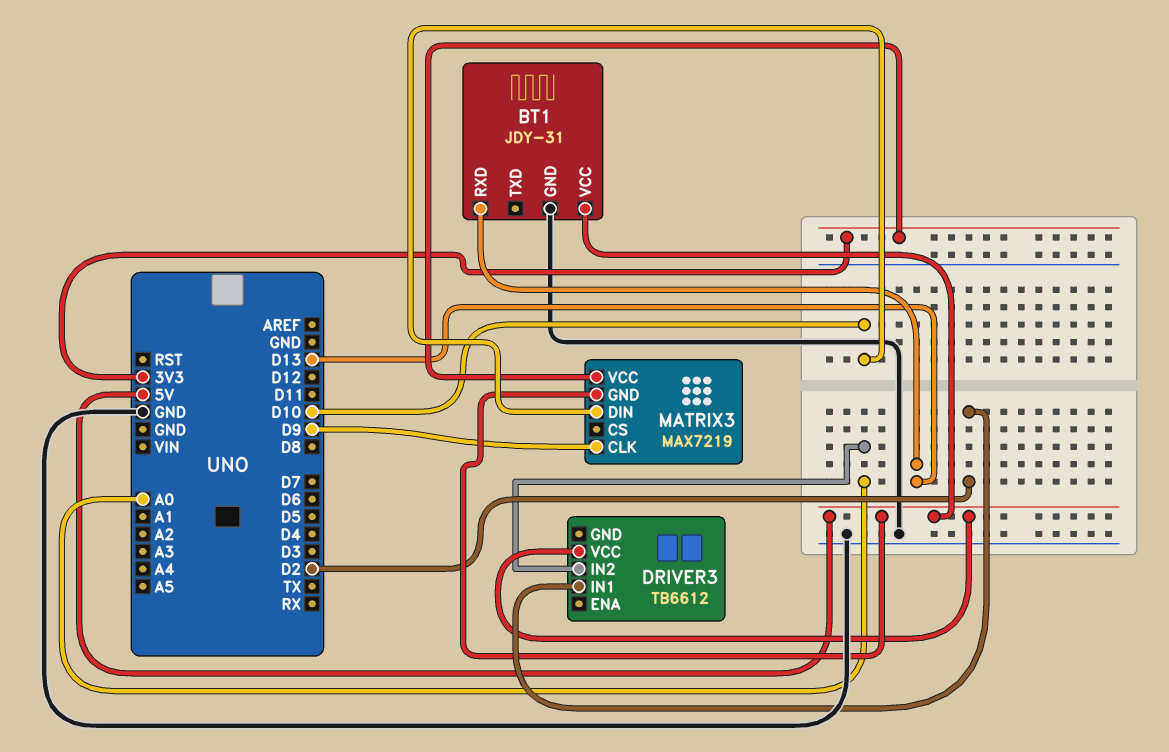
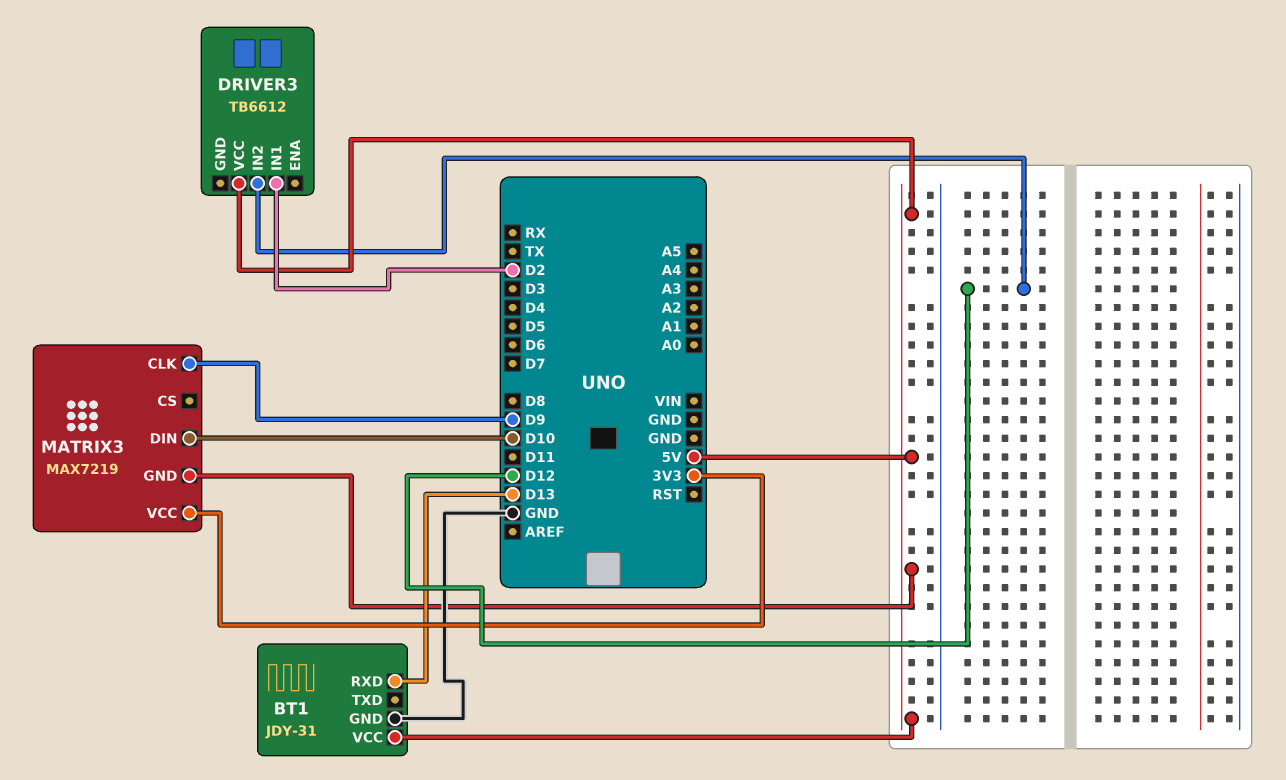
DRIVER3 pin IN2: A0 -> D12

